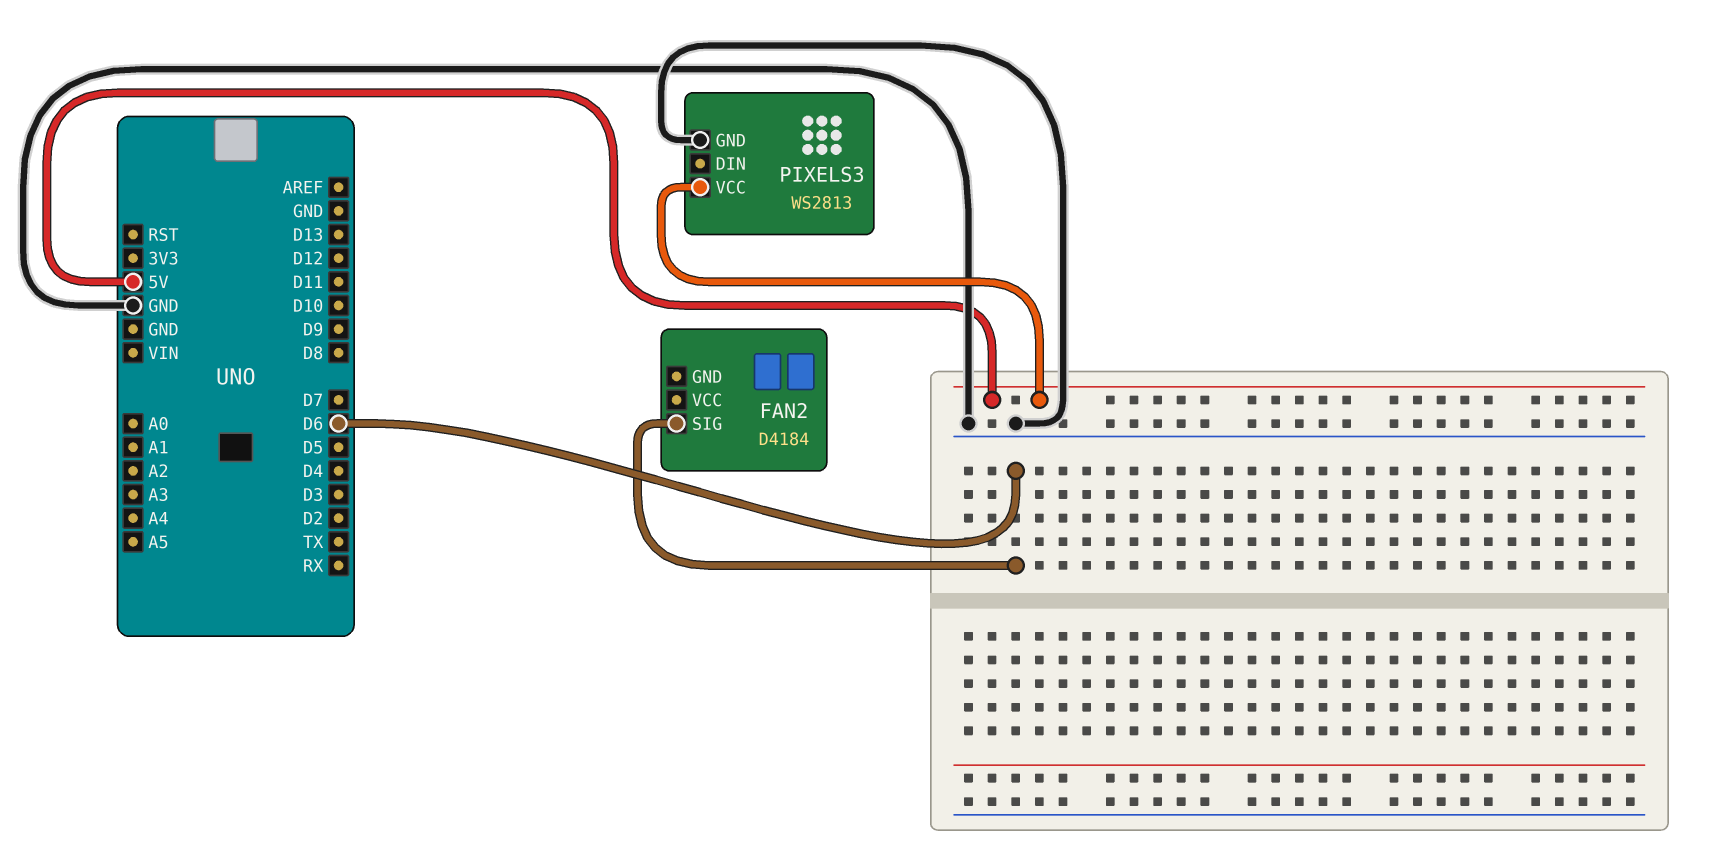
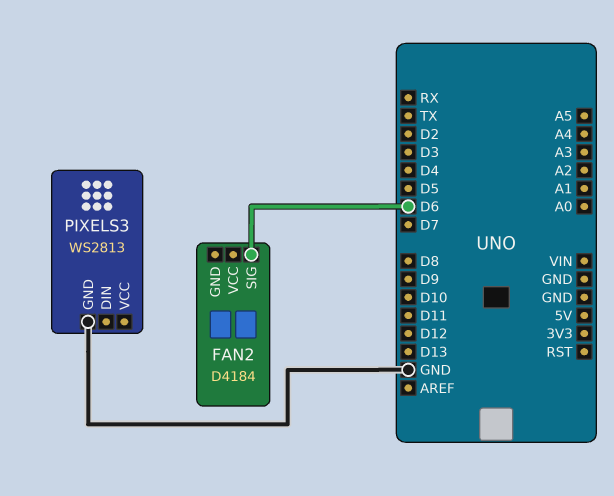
PIXELS3 pin VCC: 5V -> none

